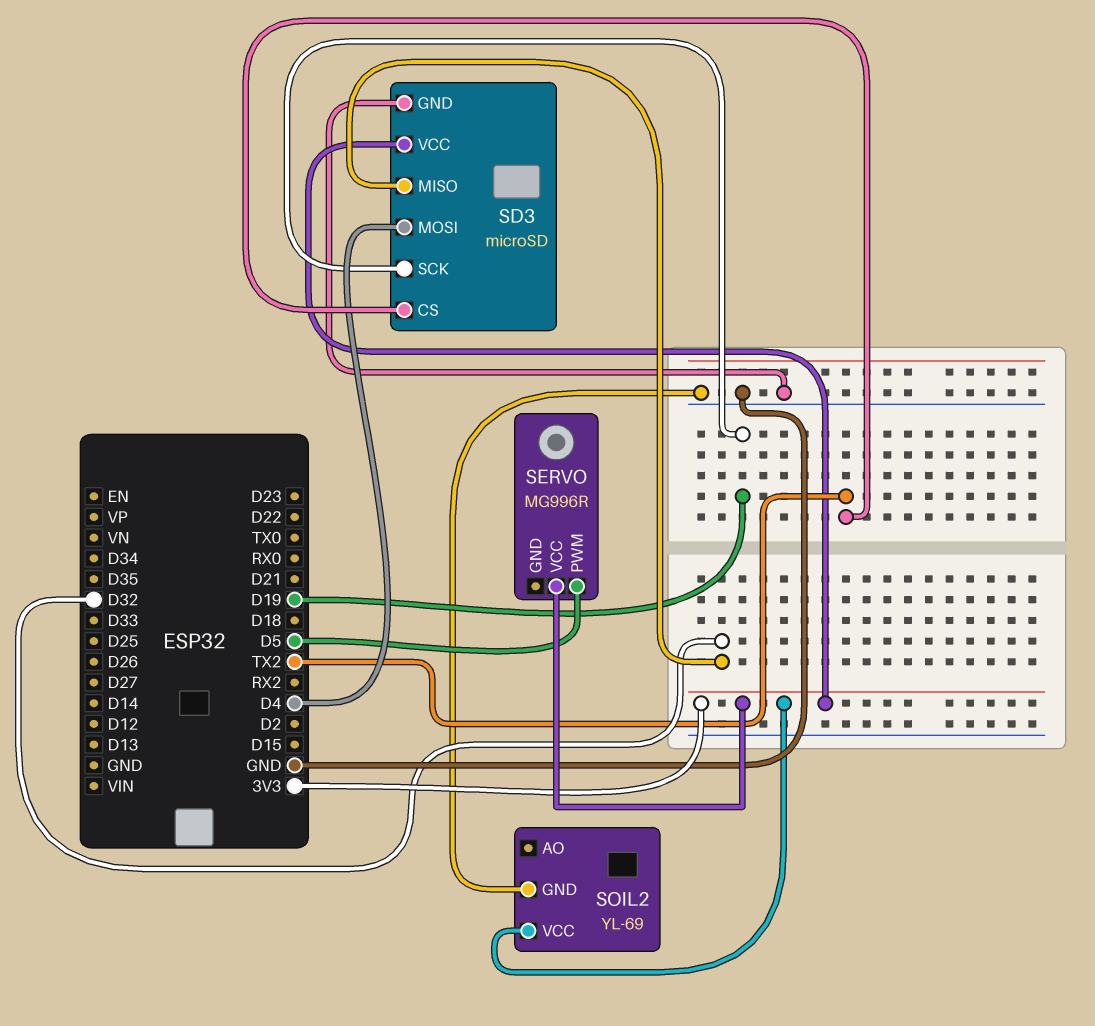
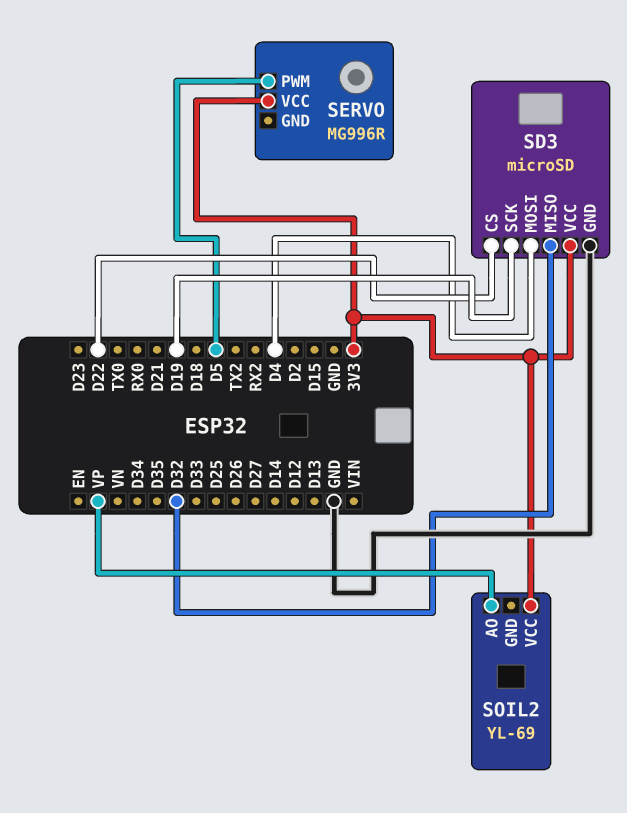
SD3 pin CS: TX2 -> D22
SOIL2 pin AO: none -> VP
SOIL2 pin GND: GND -> none

